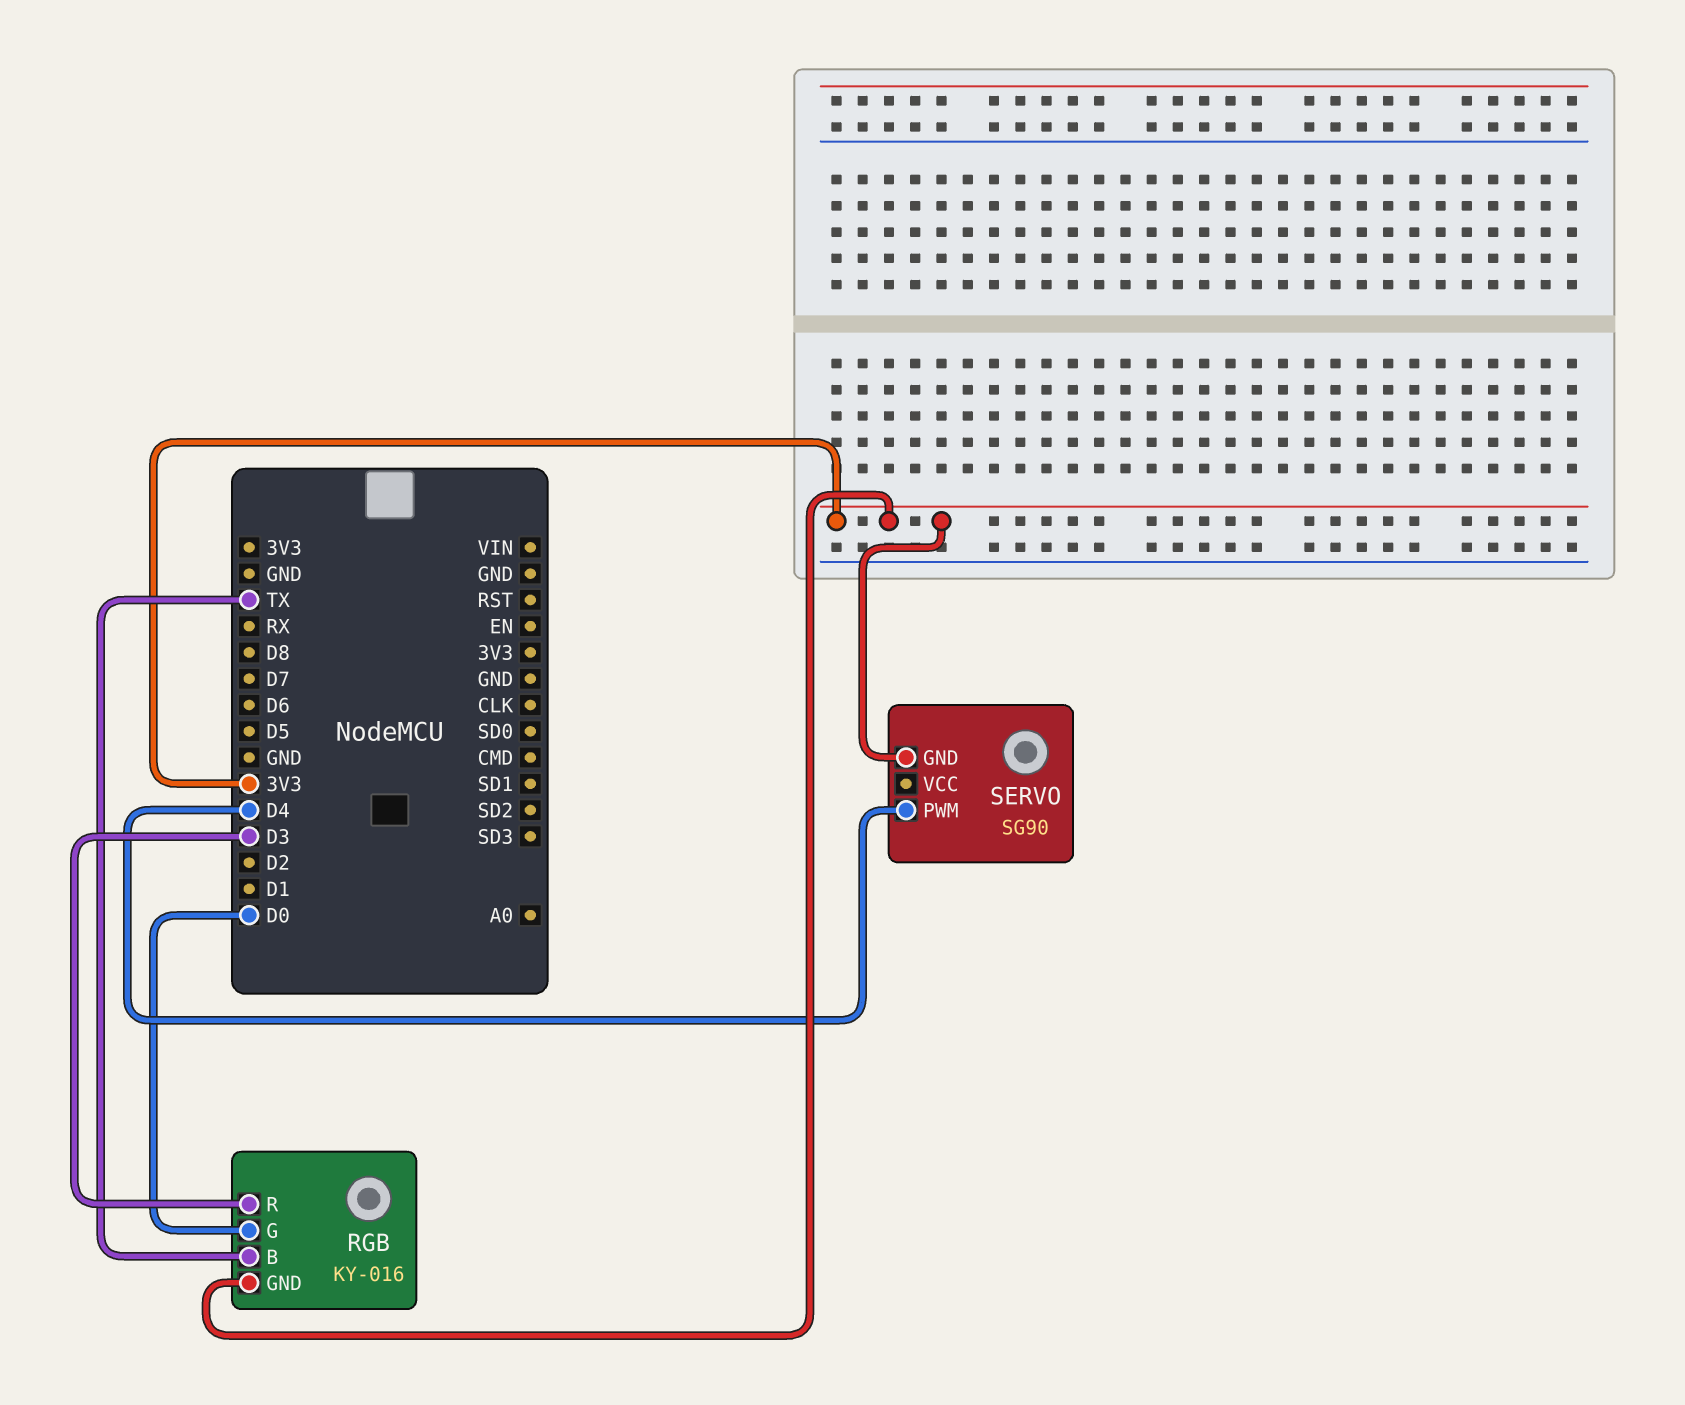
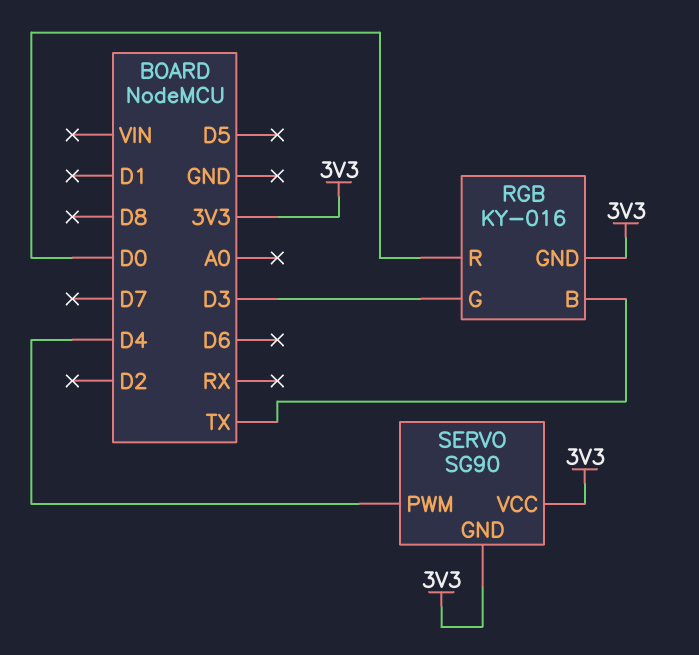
RGB pin G: D0 -> D3
RGB pin R: D3 -> D0
SERVO pin VCC: none -> 3V3

